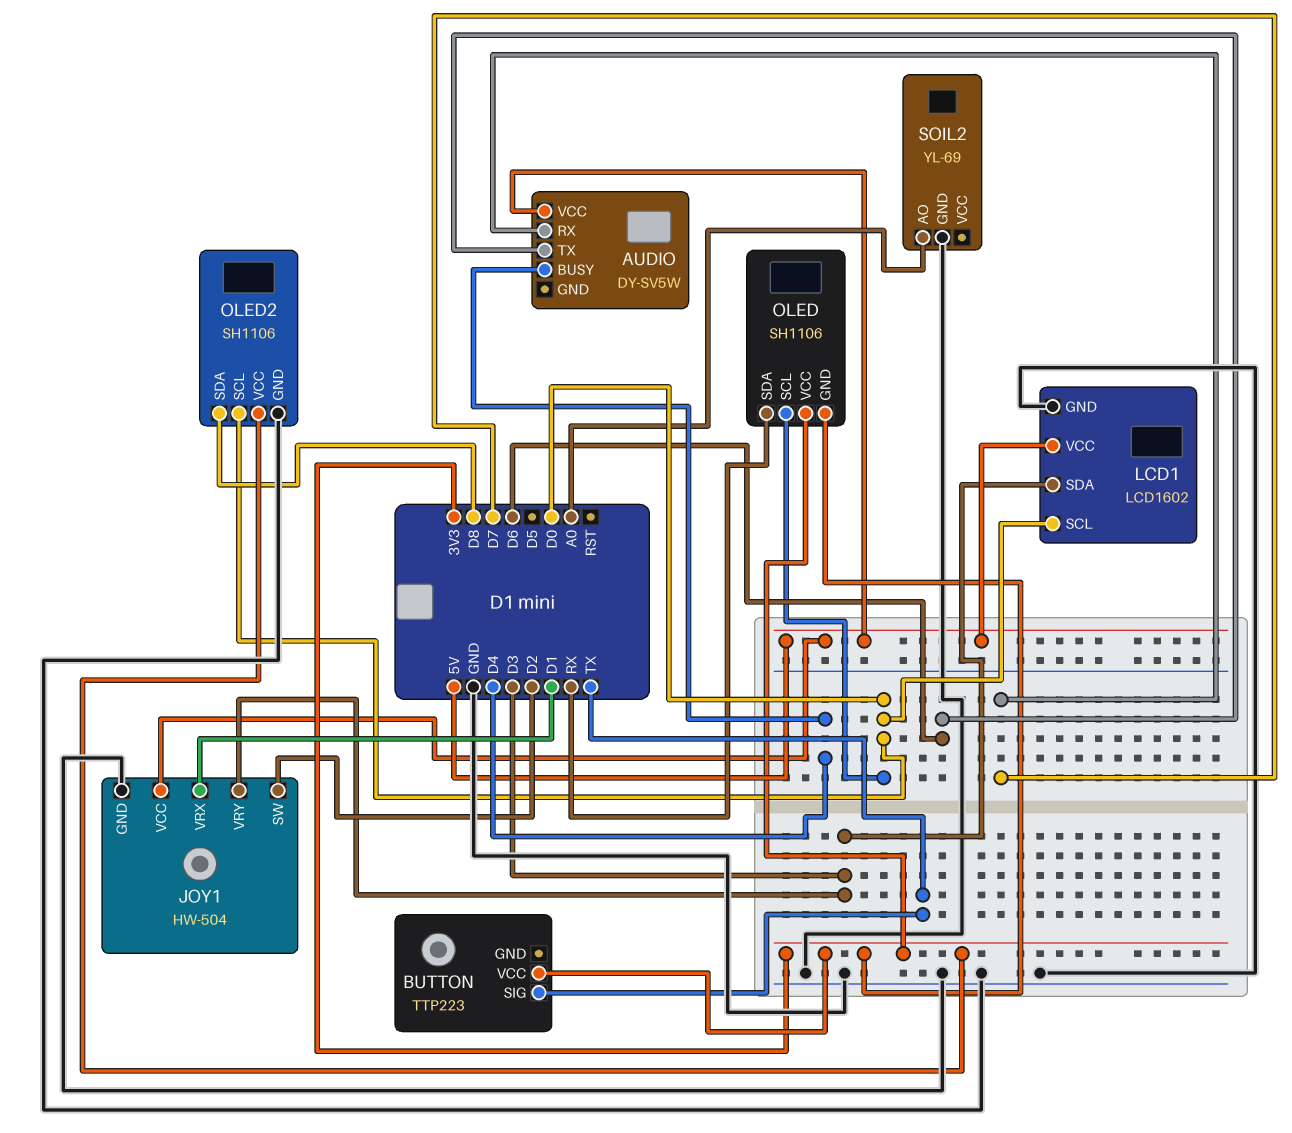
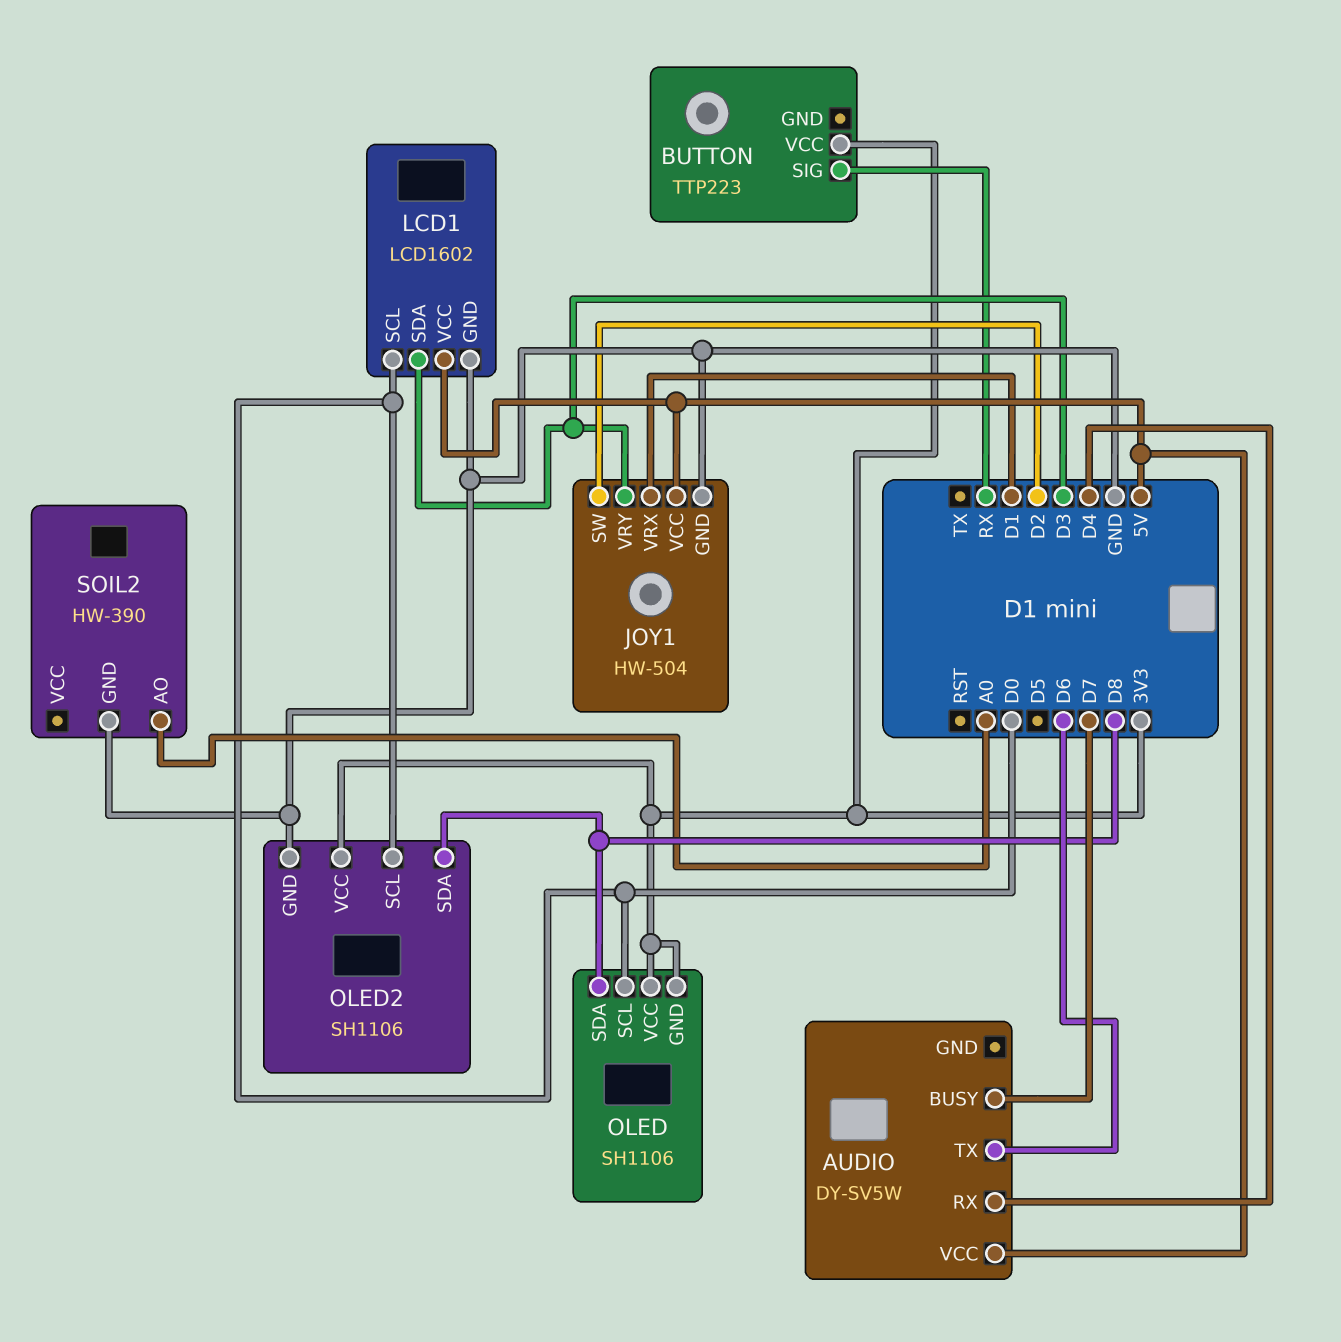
AUDIO pin BUSY: D4 -> D7
AUDIO pin RX: D7 -> D4
BUTTON pin SIG: TX -> RX
OLED pin SDA: RX -> D8
SOIL2: YL-69 -> HW-390

